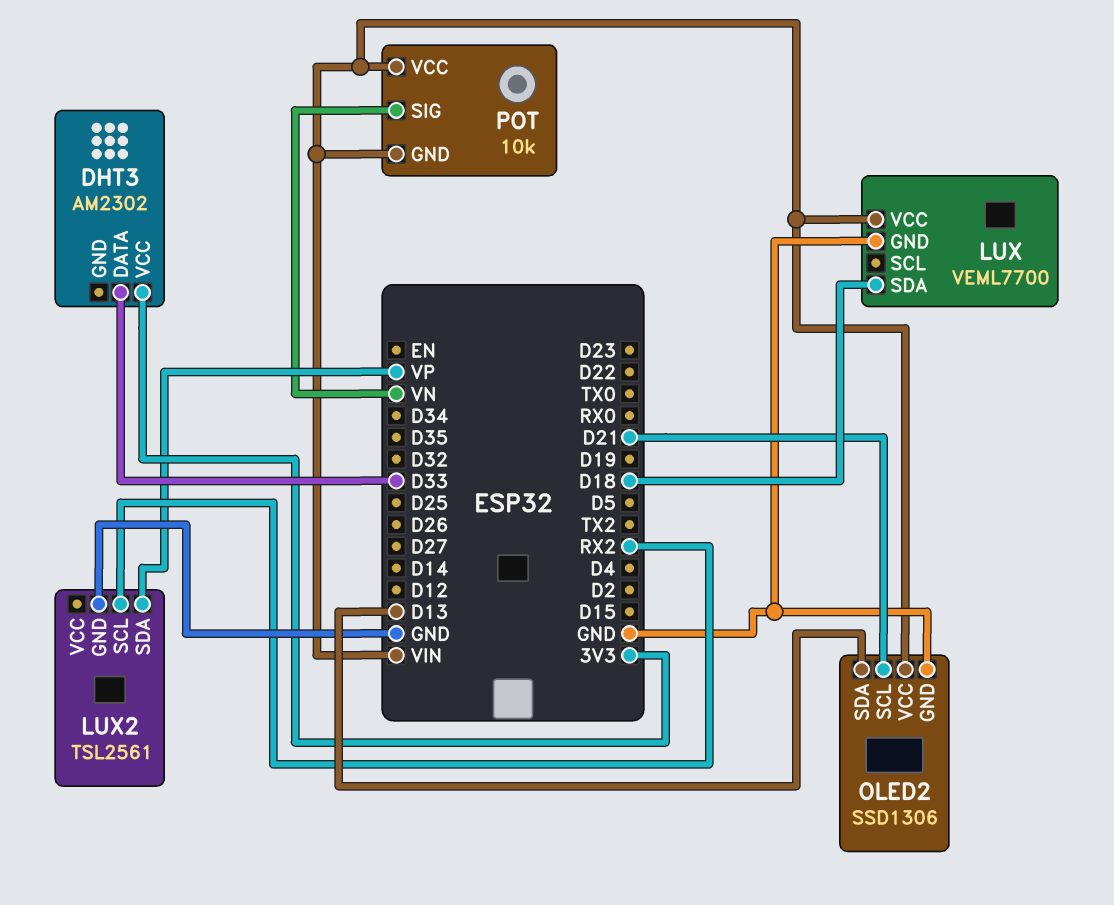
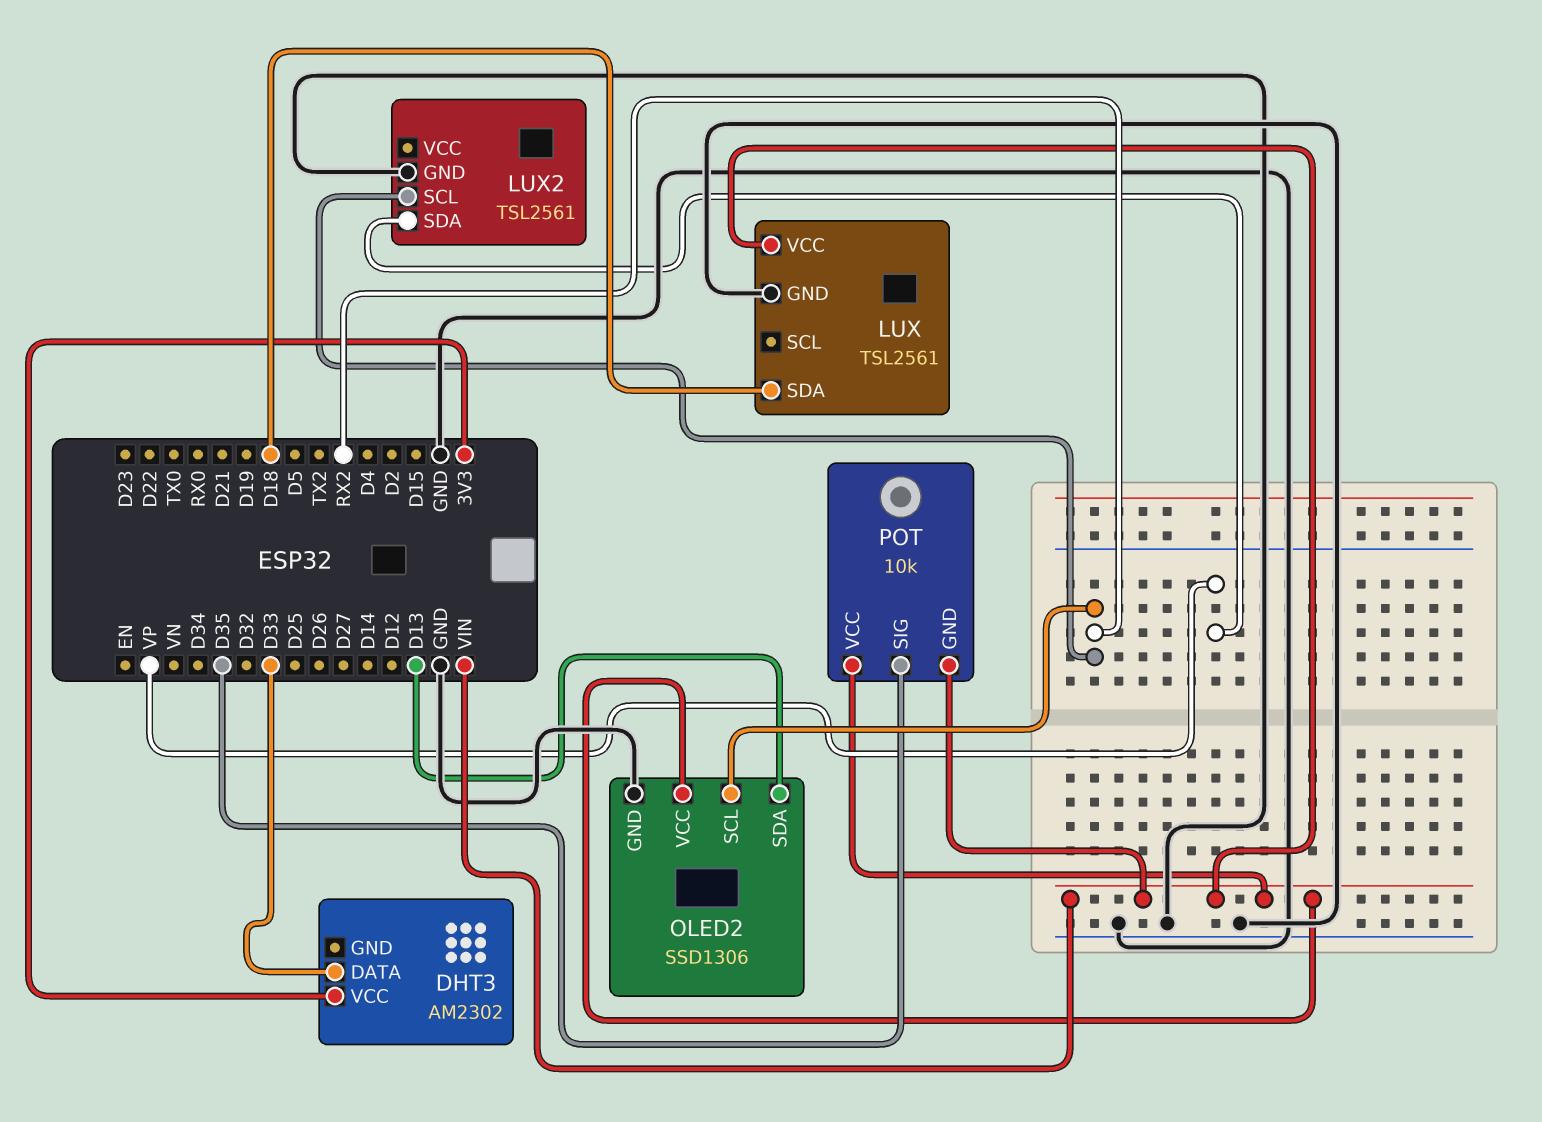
LUX: VEML7700 -> TSL2561
OLED2 pin SCL: D21 -> RX2
POT pin SIG: VN -> D35

